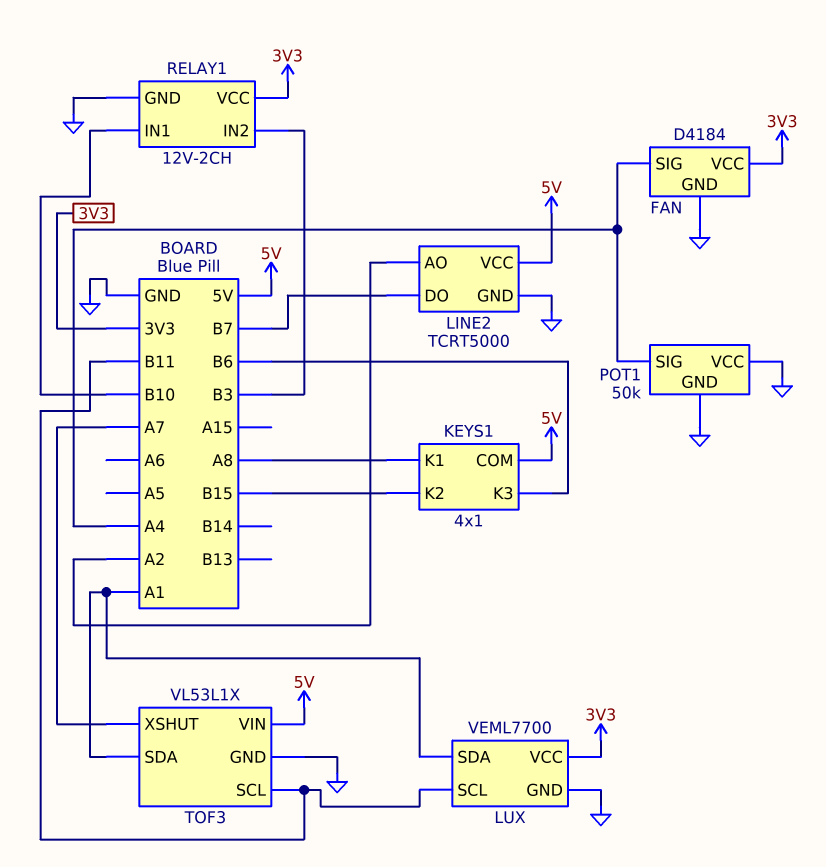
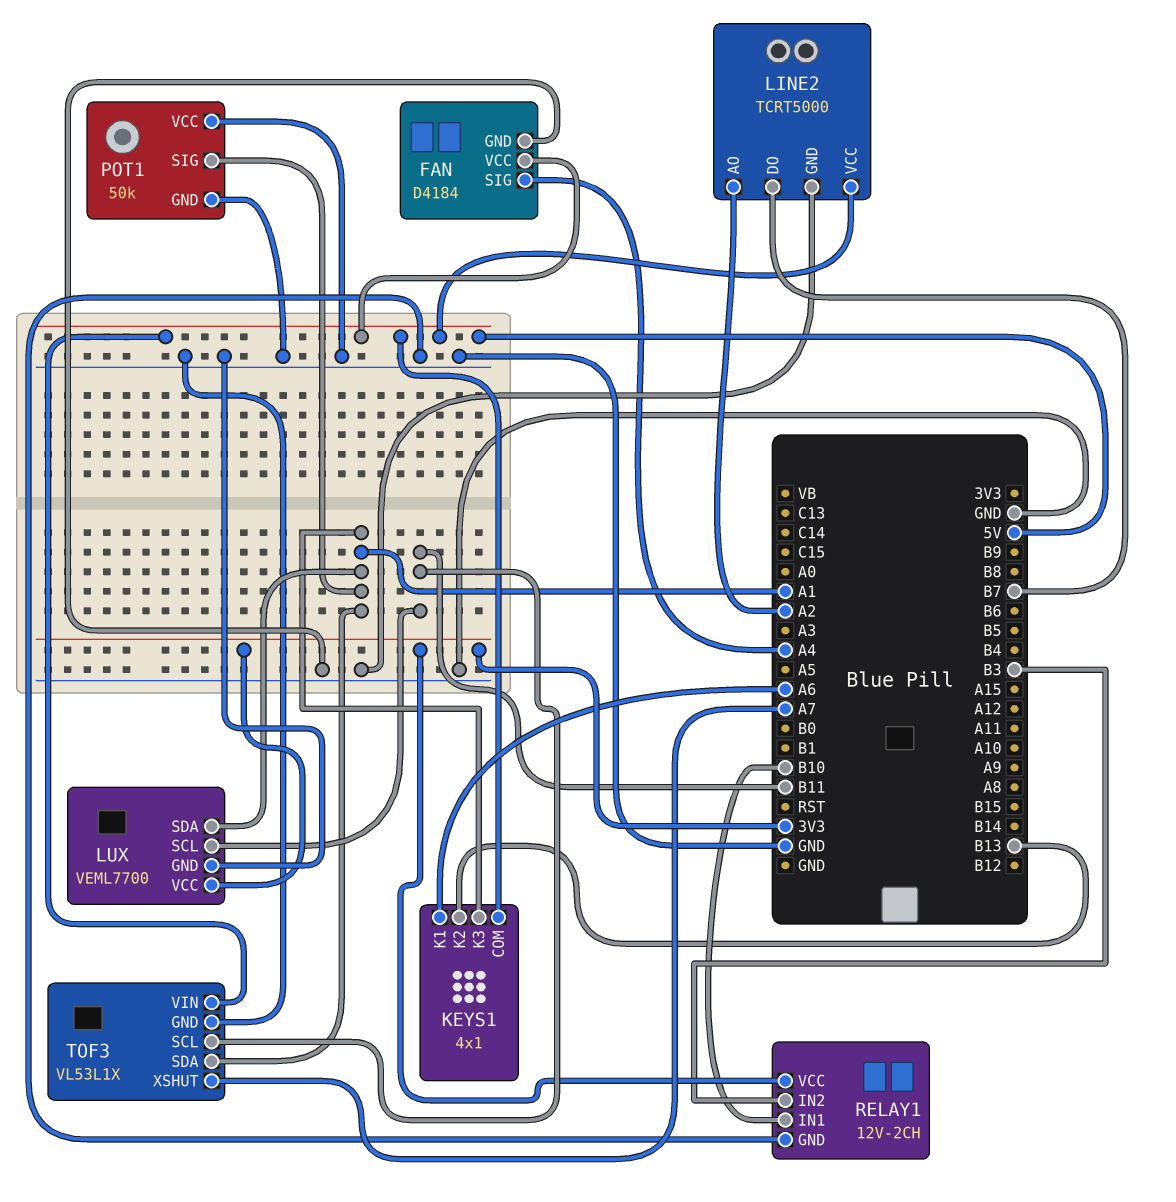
FAN pin VCC: 3V3 -> 5V
KEYS1 pin K1: A8 -> A6
KEYS1 pin K2: B15 -> B13
KEYS1 pin K3: B6 -> A1
POT1 pin SIG: A4 -> A1

